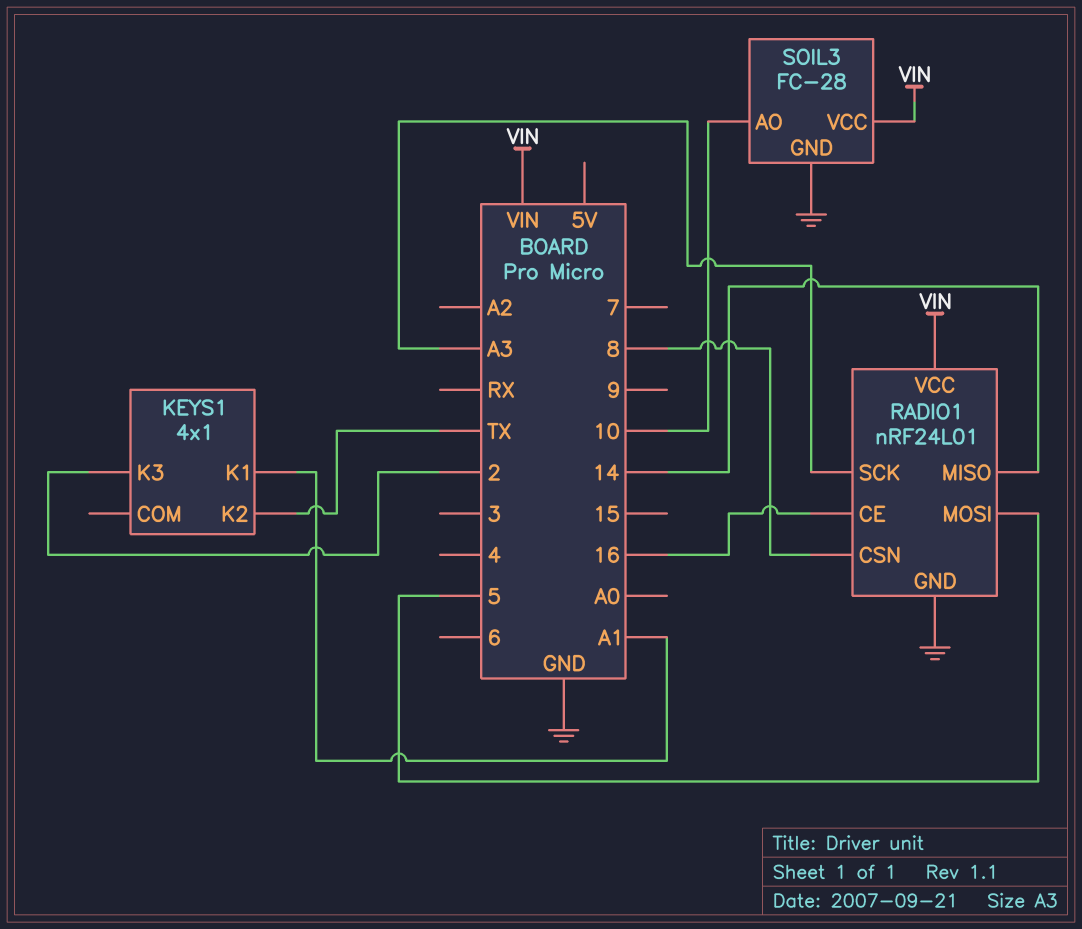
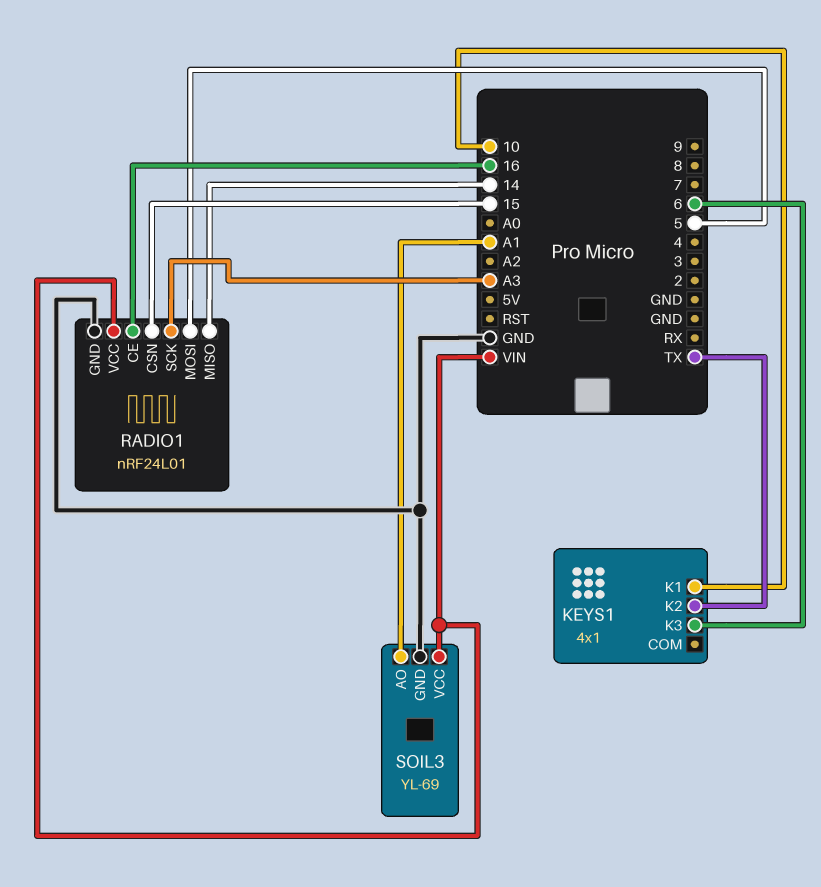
KEYS1 pin K1: A1 -> 10
KEYS1 pin K3: 2 -> 6
RADIO1 pin CSN: 8 -> 15
SOIL3: FC-28 -> YL-69
SOIL3 pin AO: 10 -> A1

